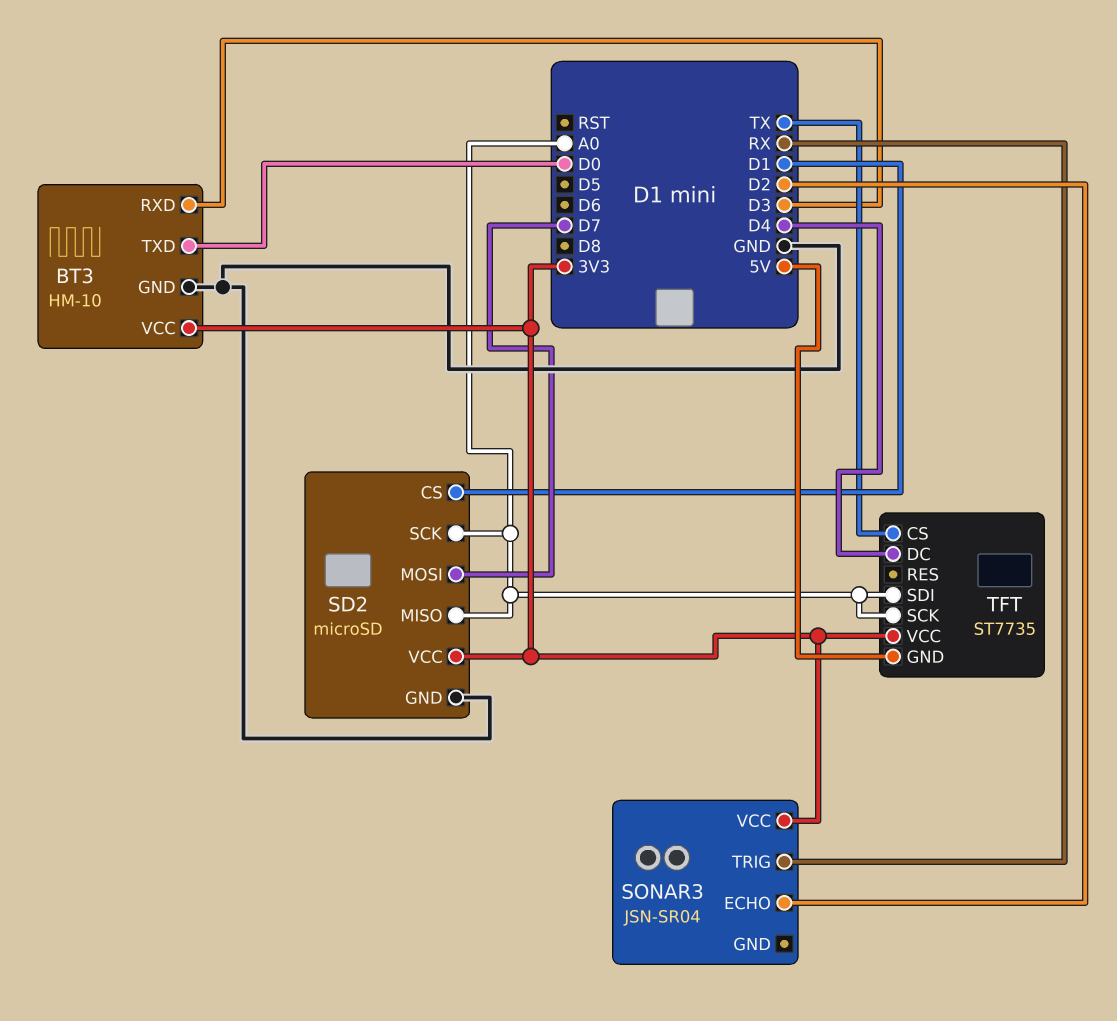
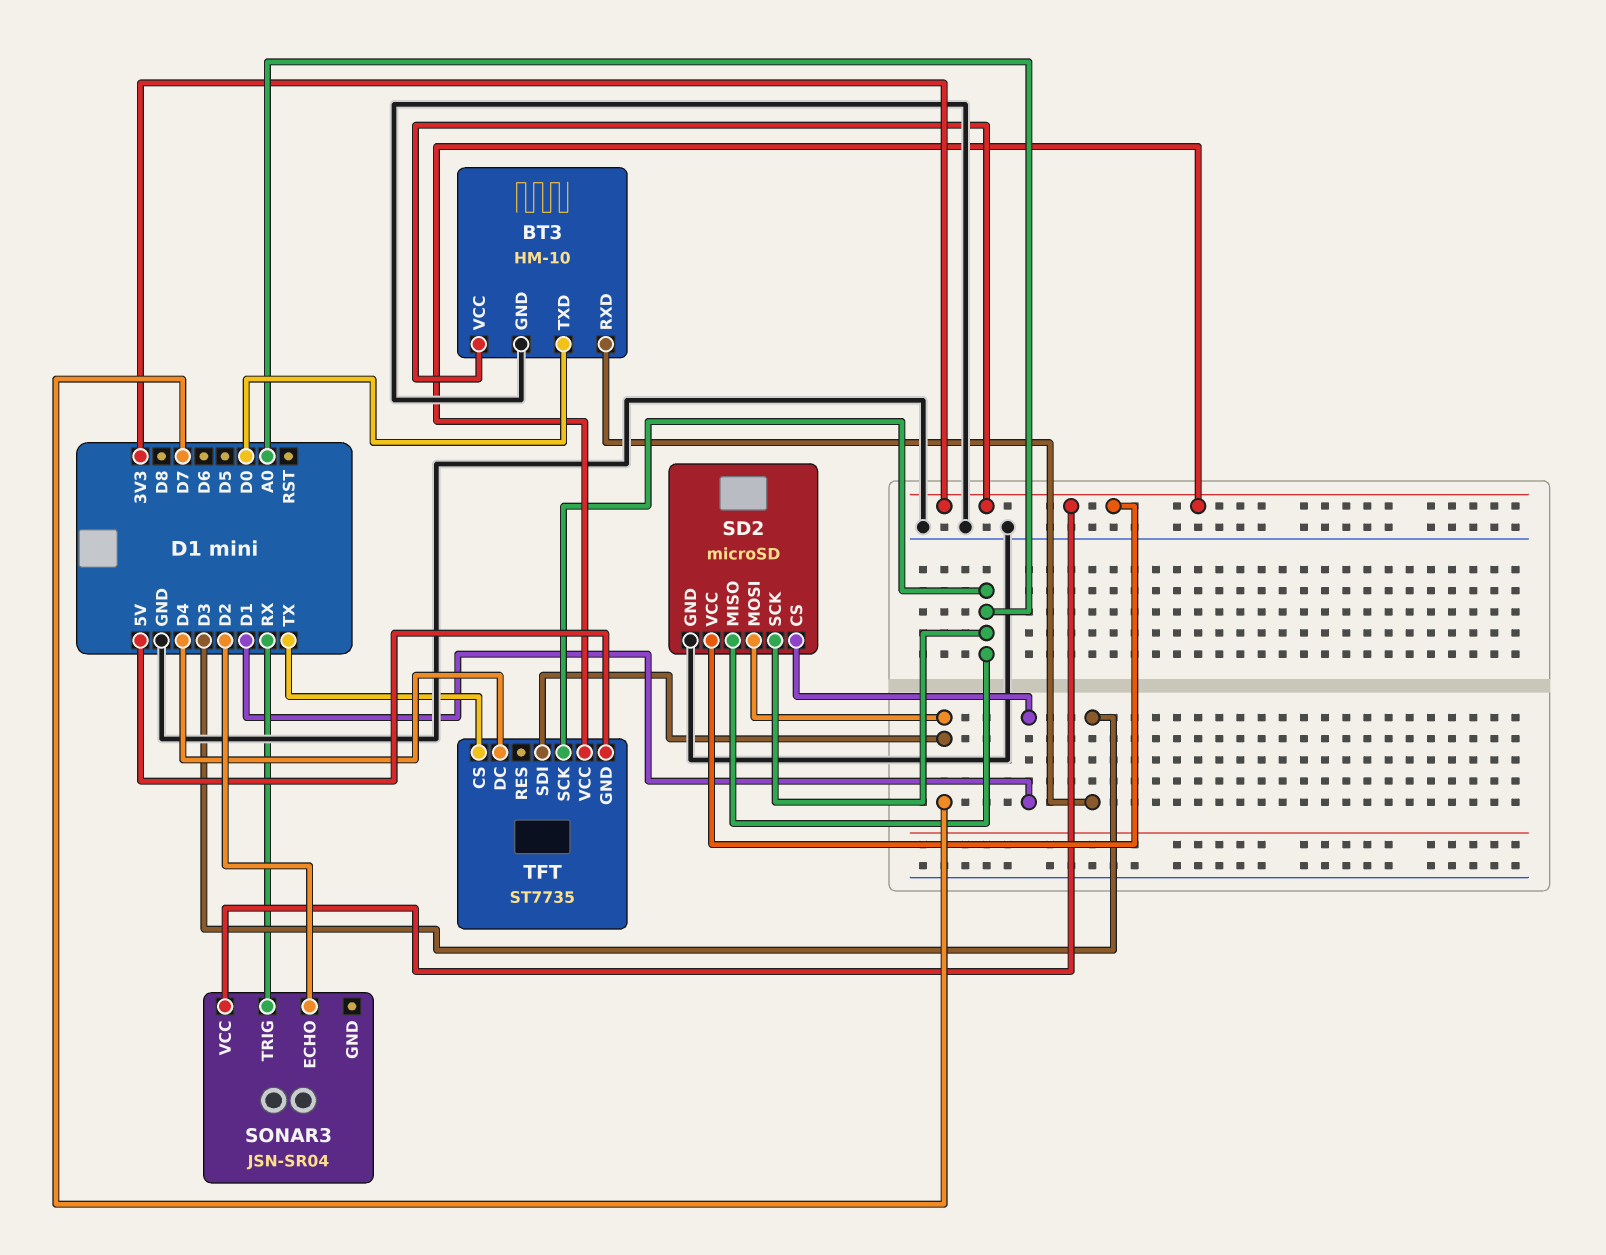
TFT pin SDI: A0 -> D7

